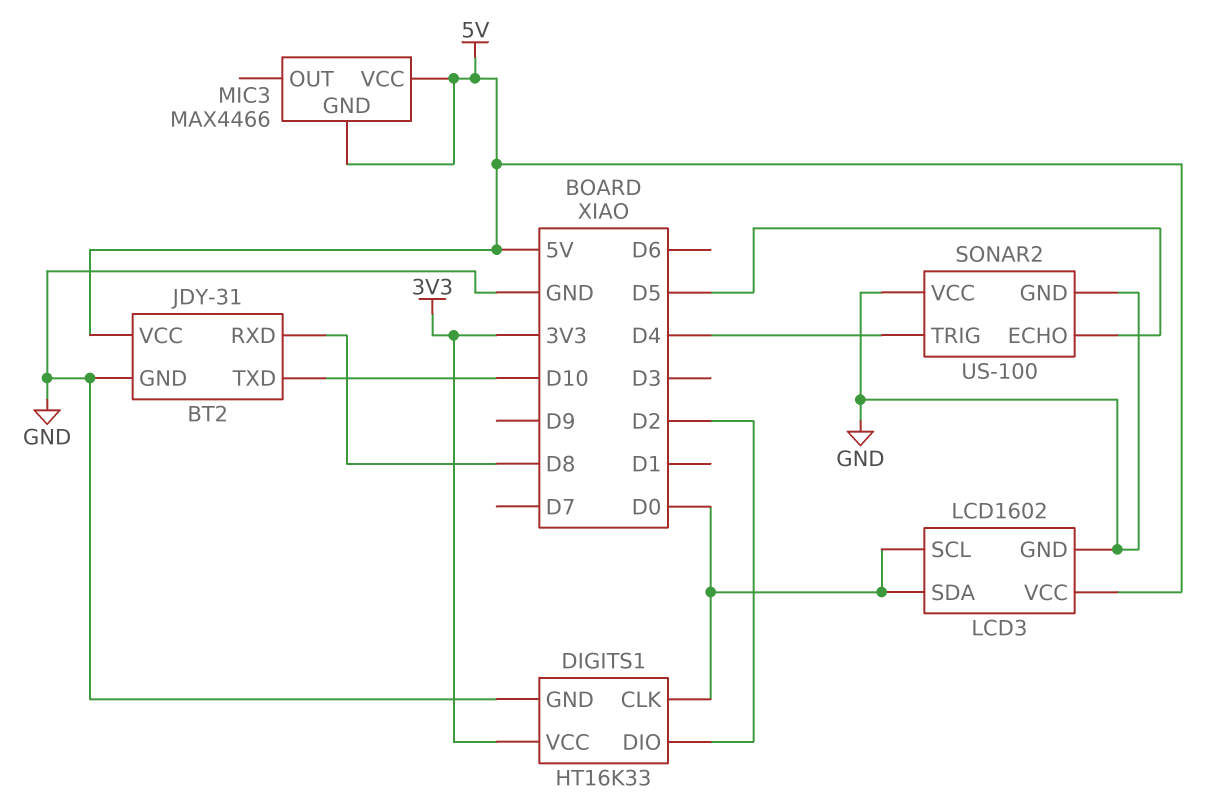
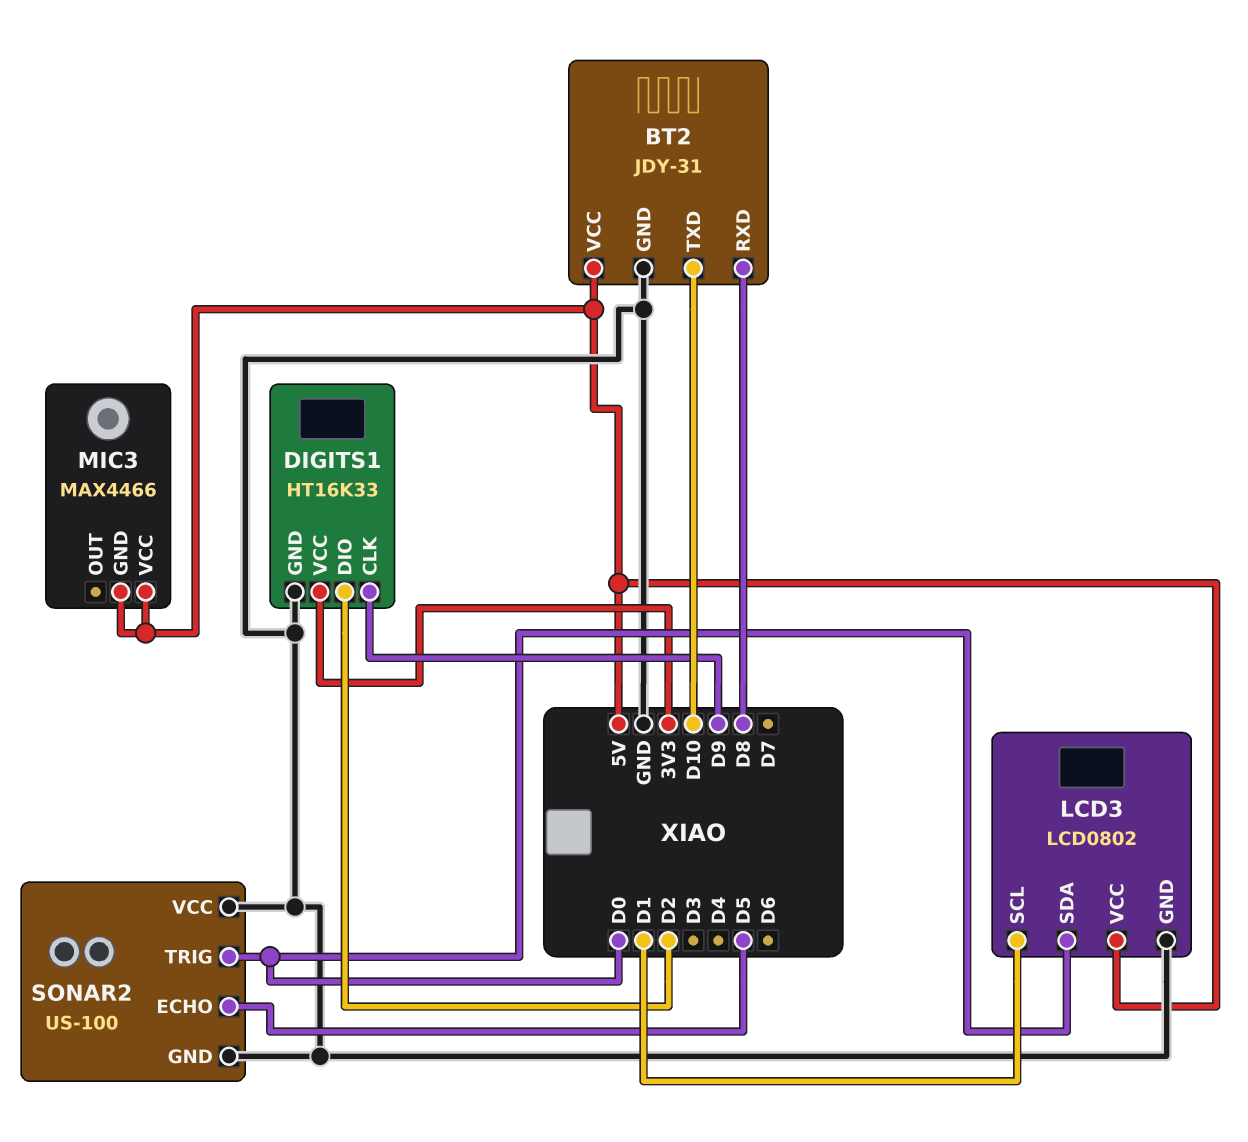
DIGITS1 pin CLK: D0 -> D9
LCD3: LCD1602 -> LCD0802
LCD3 pin SCL: D0 -> D1
SONAR2 pin TRIG: D4 -> D0

